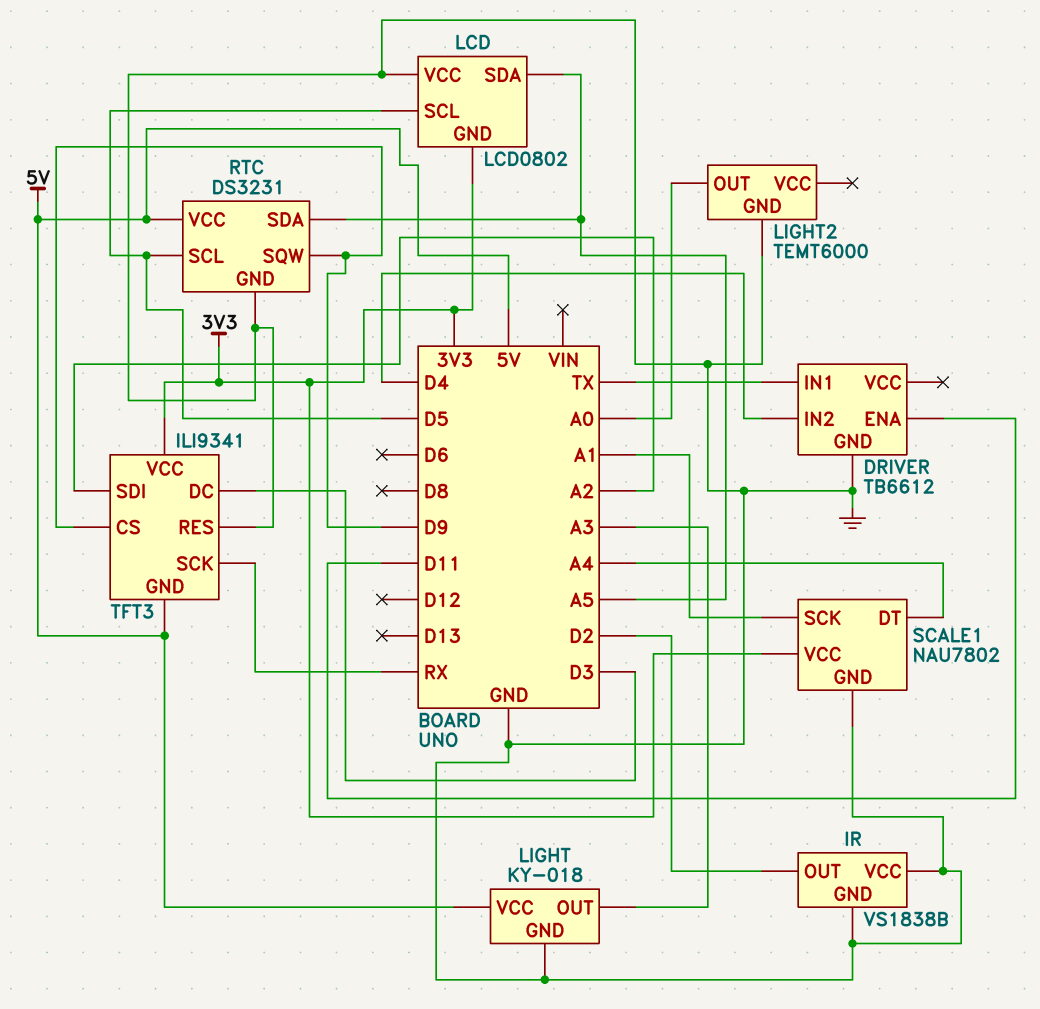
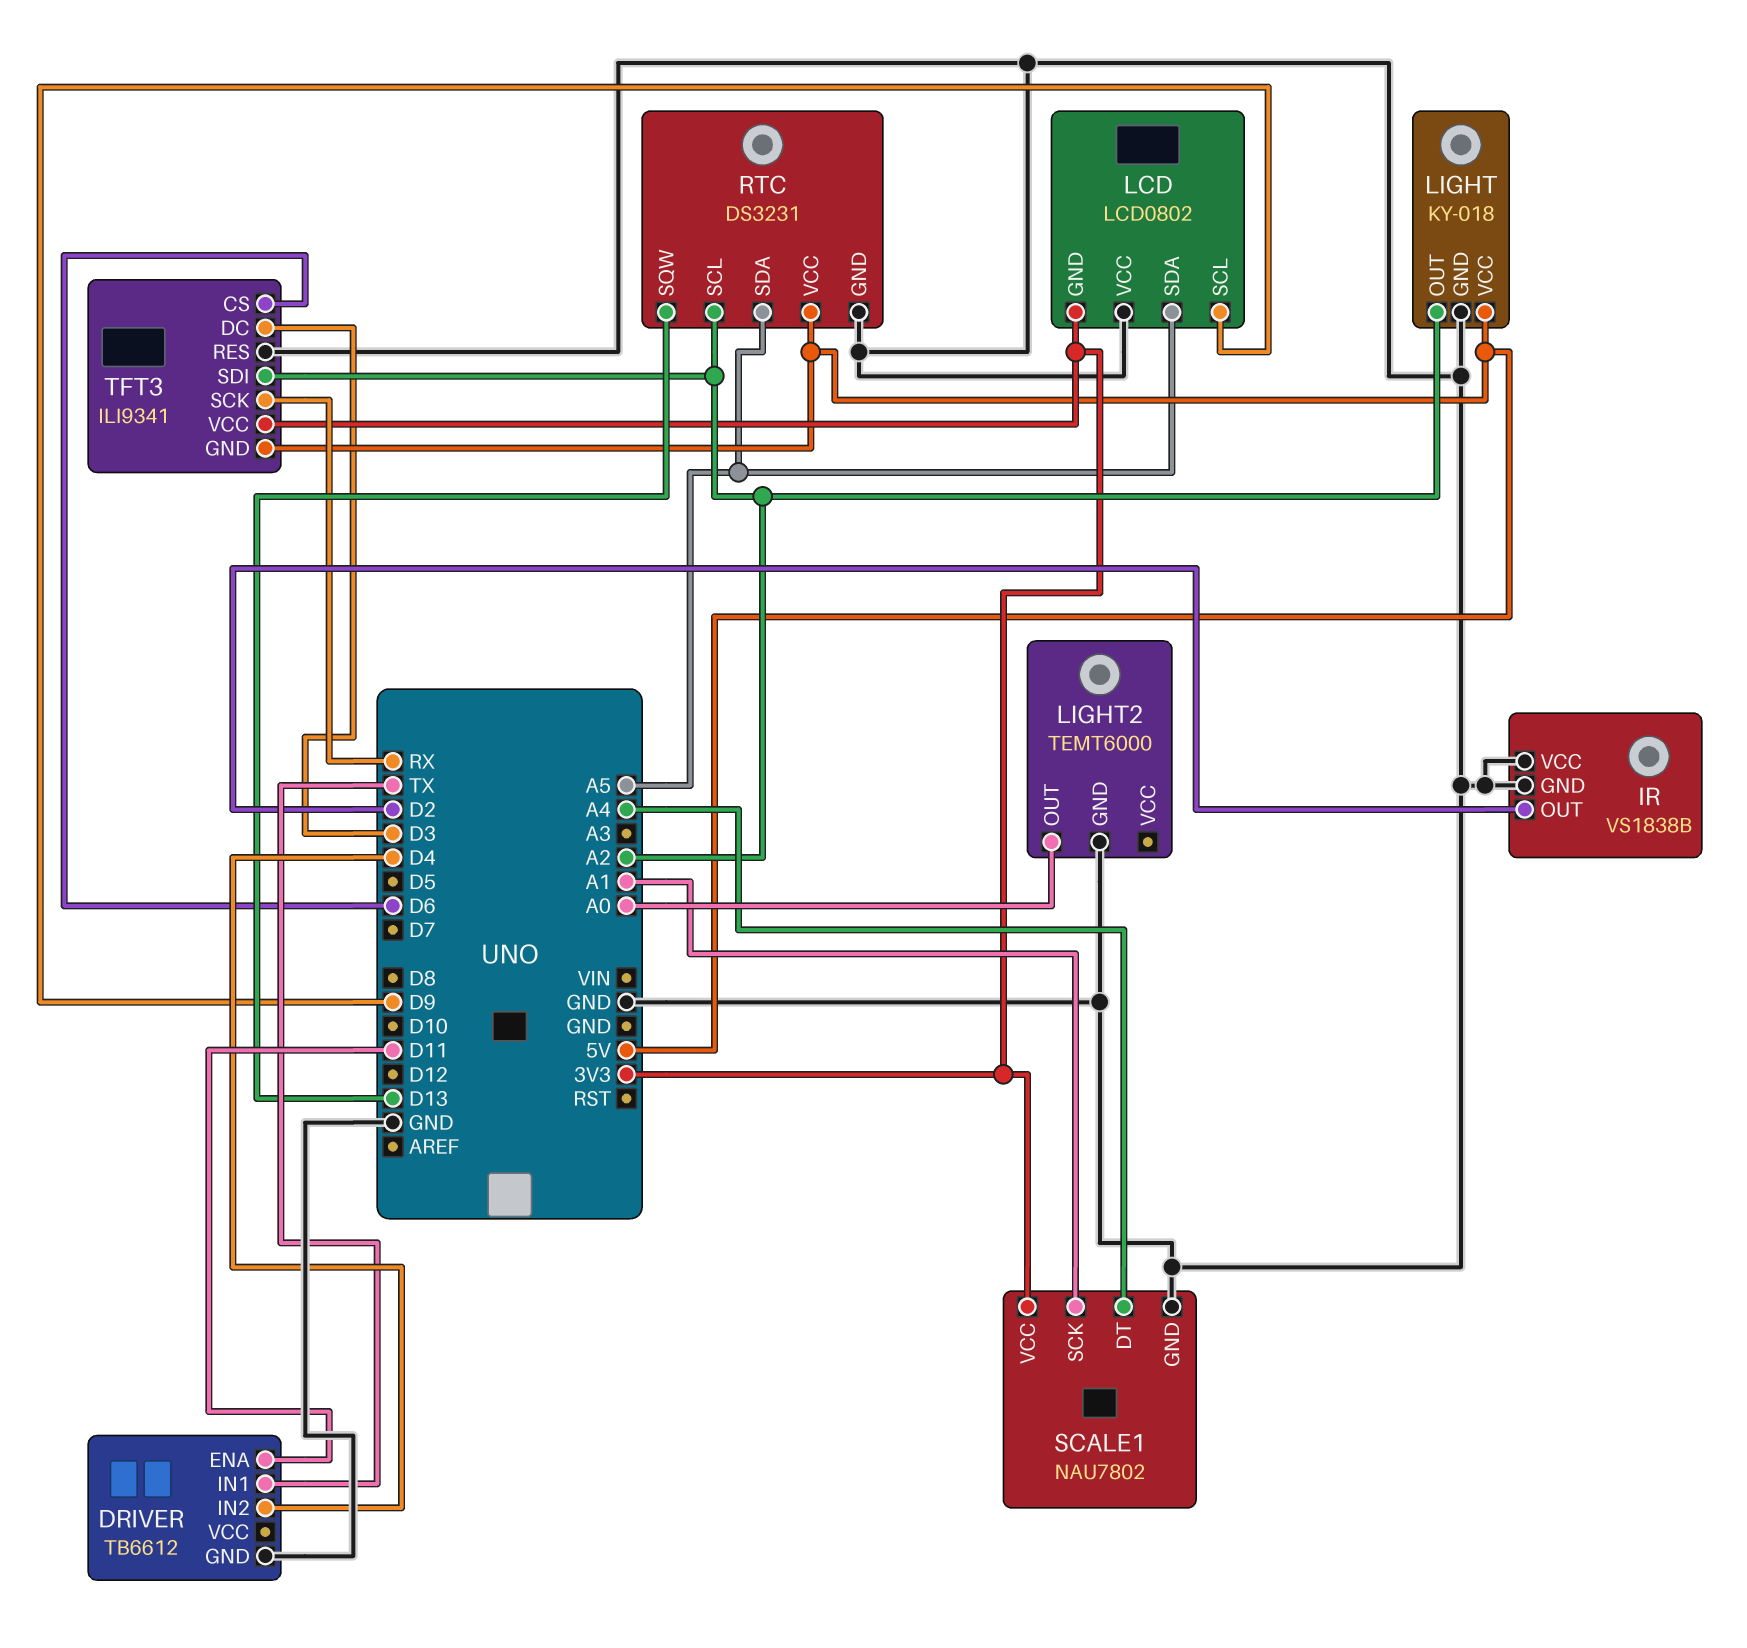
LCD pin SCL: D5 -> D9
LIGHT pin OUT: A3 -> A2
RTC pin SCL: D5 -> A2
RTC pin SQW: D9 -> D13
TFT3 pin CS: D9 -> D6

